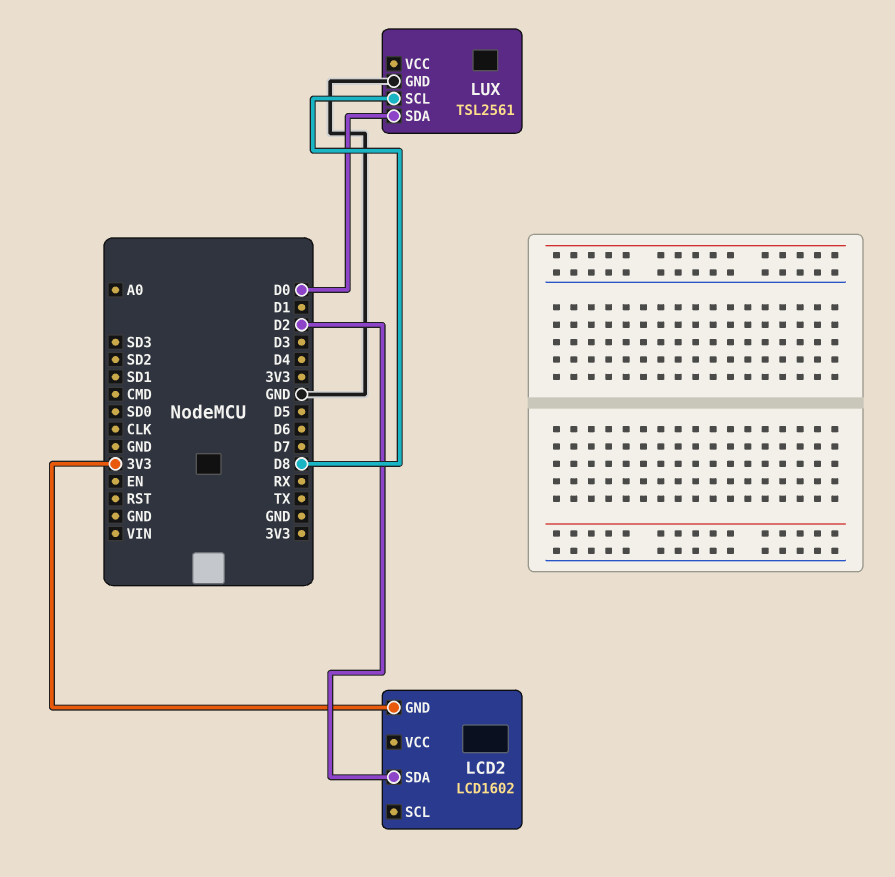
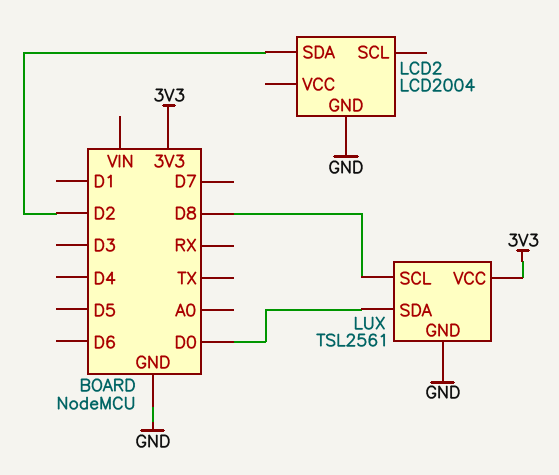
LCD2: LCD1602 -> LCD2004
LCD2 pin GND: 3V3 -> GND
LUX pin VCC: none -> 3V3

